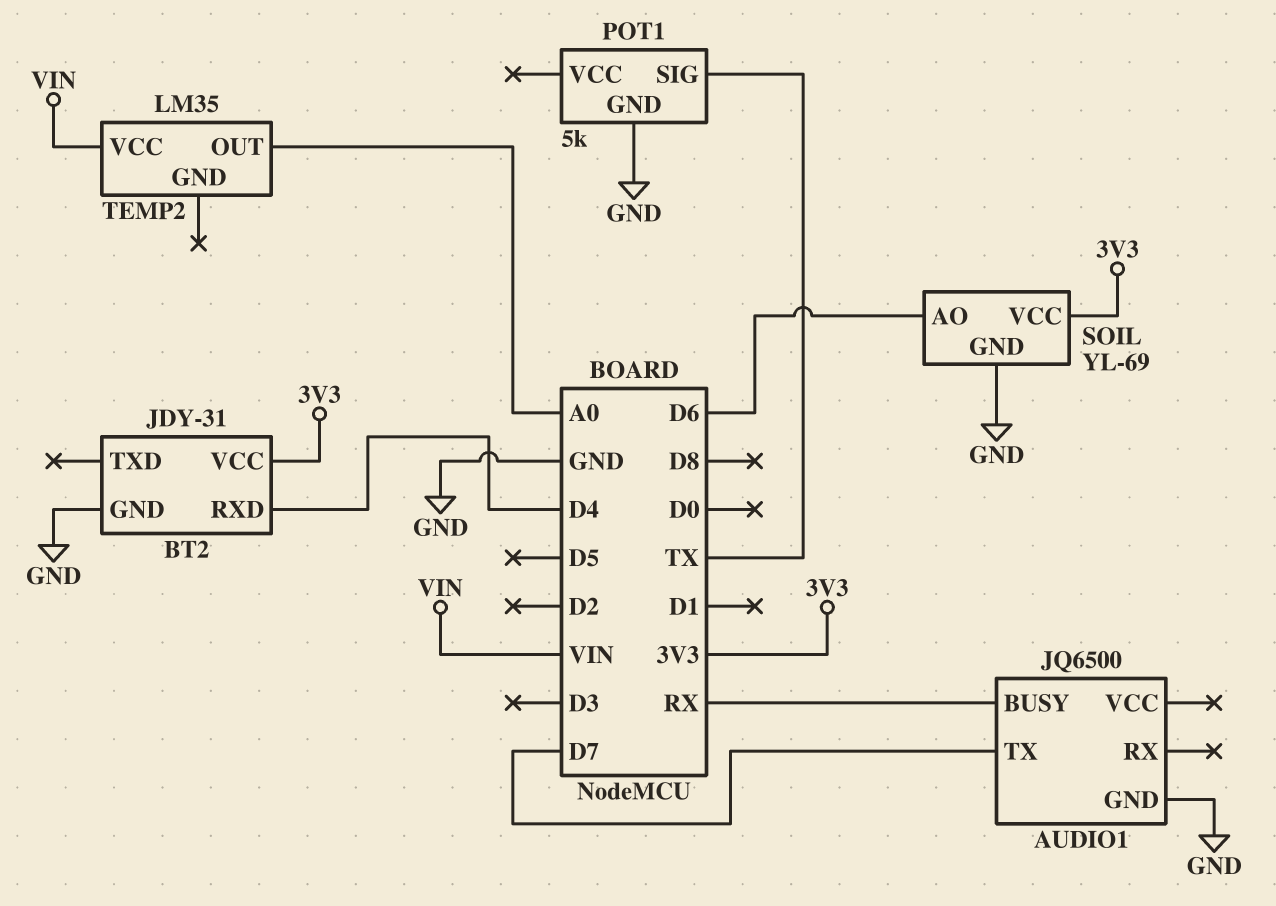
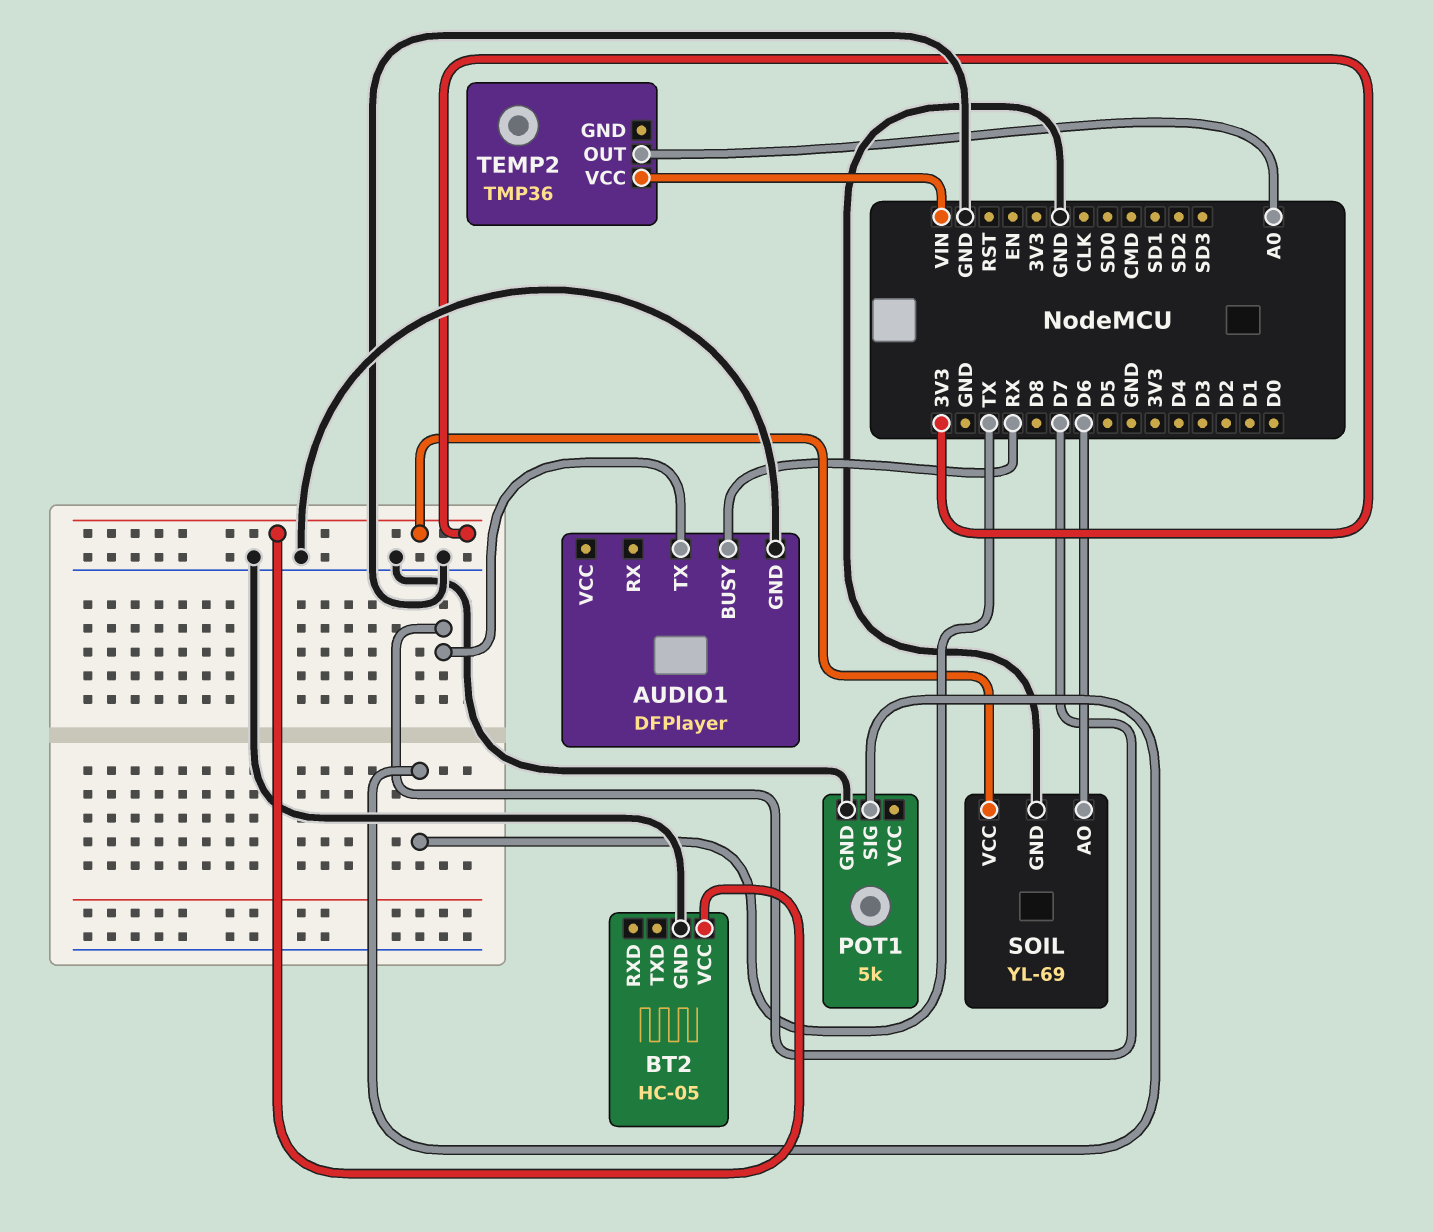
AUDIO1: JQ6500 -> DFPlayer
BT2: JDY-31 -> HC-05
BT2 pin RXD: D4 -> none
TEMP2: LM35 -> TMP36

